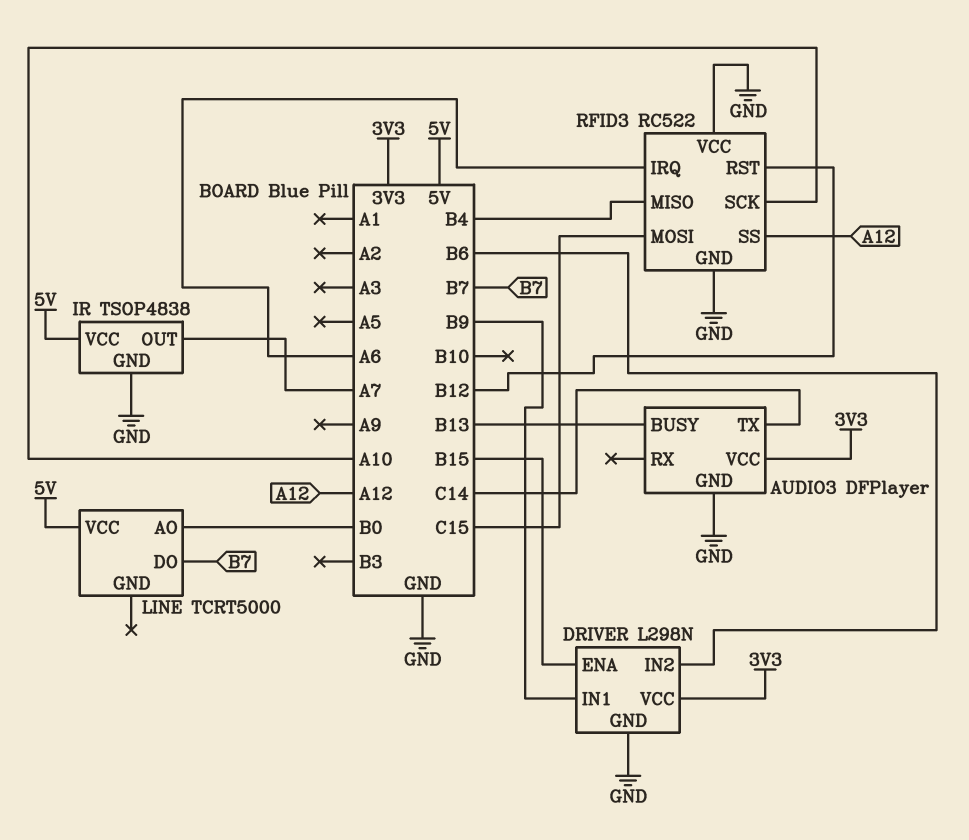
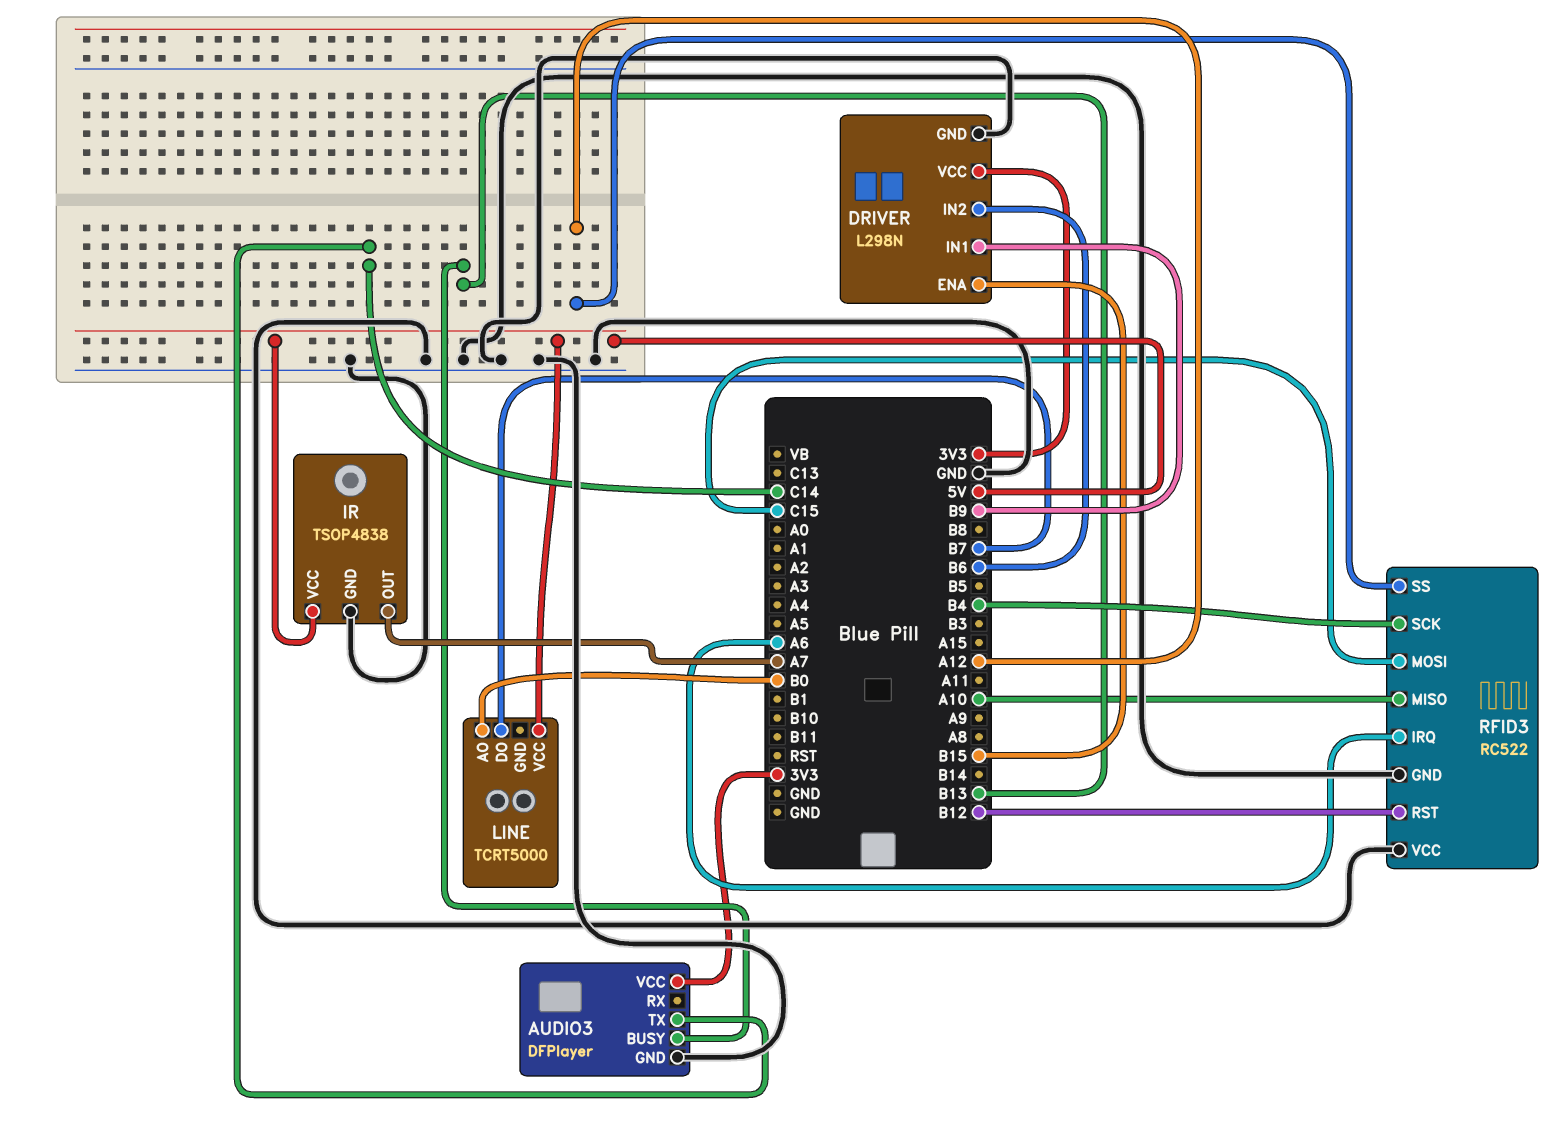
RFID3 pin MISO: B4 -> A10
RFID3 pin SCK: A10 -> B4

